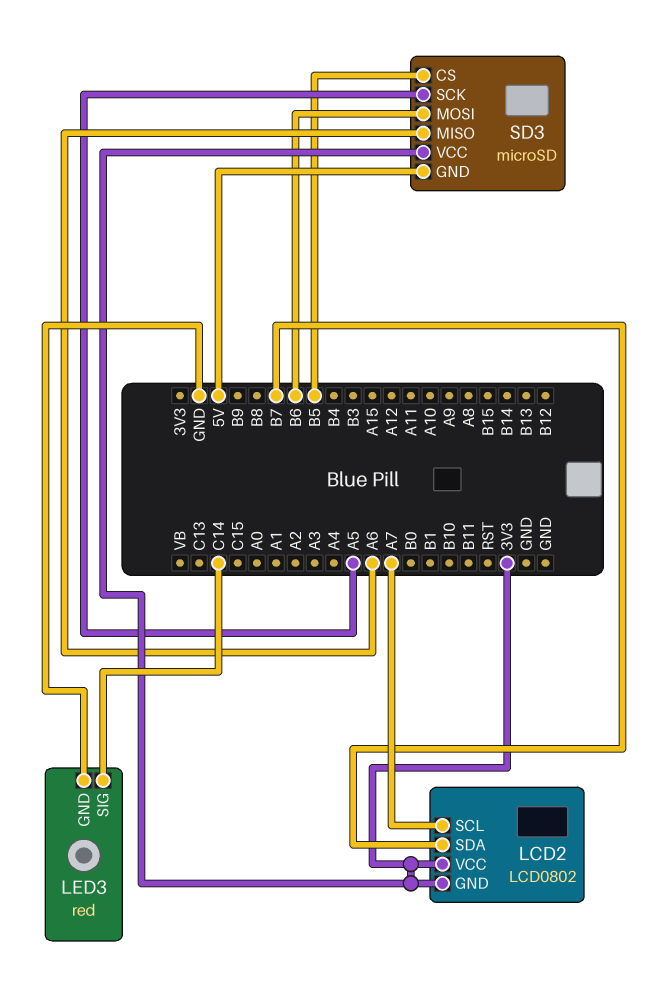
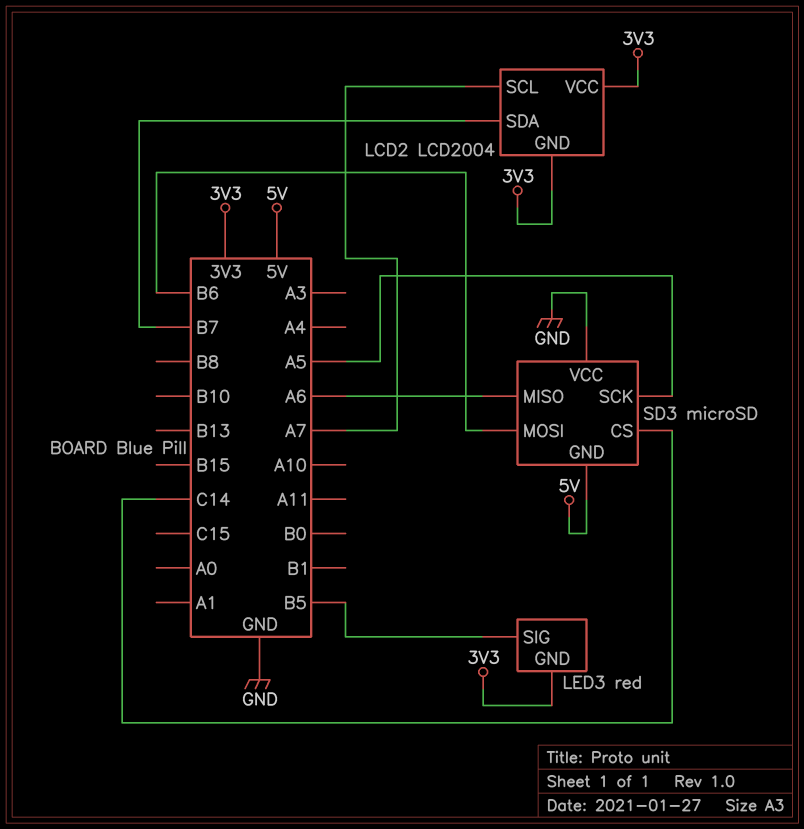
LCD2: LCD0802 -> LCD2004
LED3 pin GND: GND -> 3V3
LED3 pin SIG: C14 -> B5
SD3 pin CS: B5 -> C14
SD3 pin VCC: 3V3 -> GND

